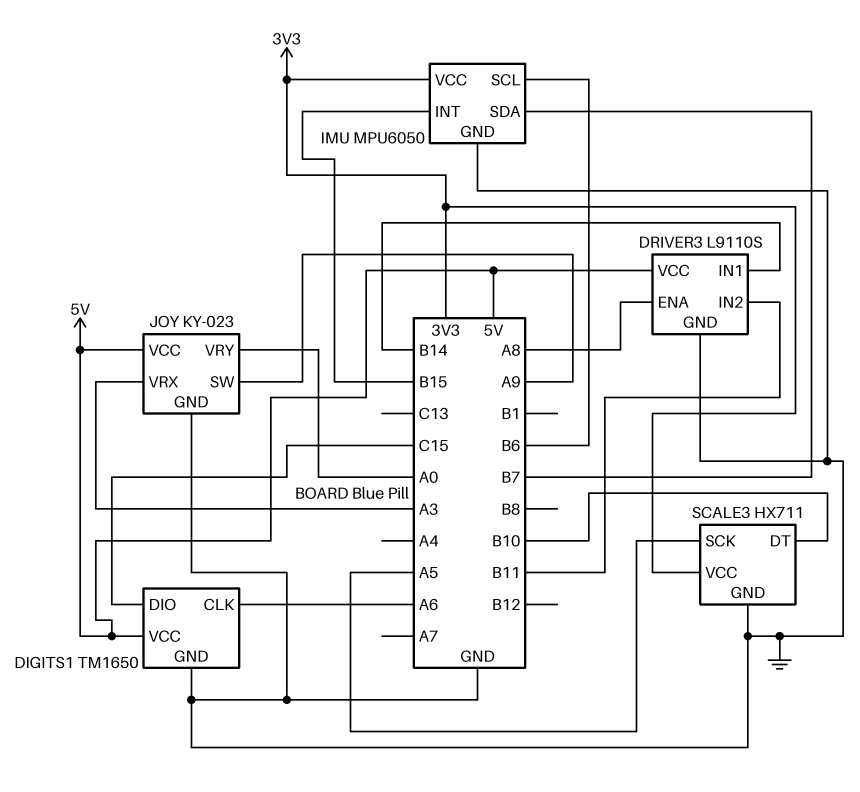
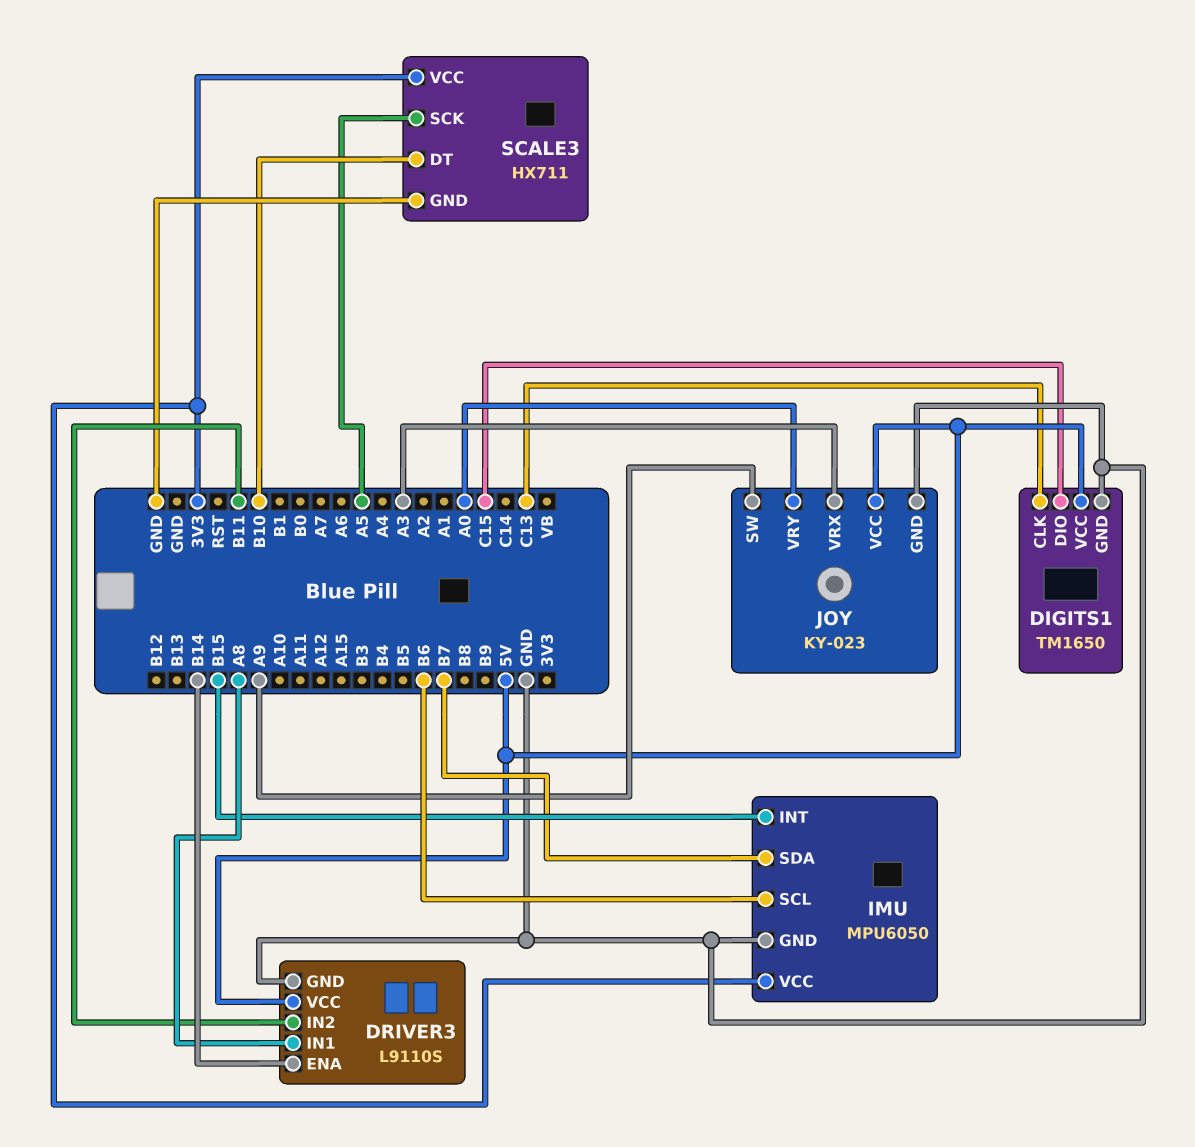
DIGITS1 pin CLK: A6 -> C13
DRIVER3 pin ENA: A8 -> B14
DRIVER3 pin IN1: B14 -> A8

